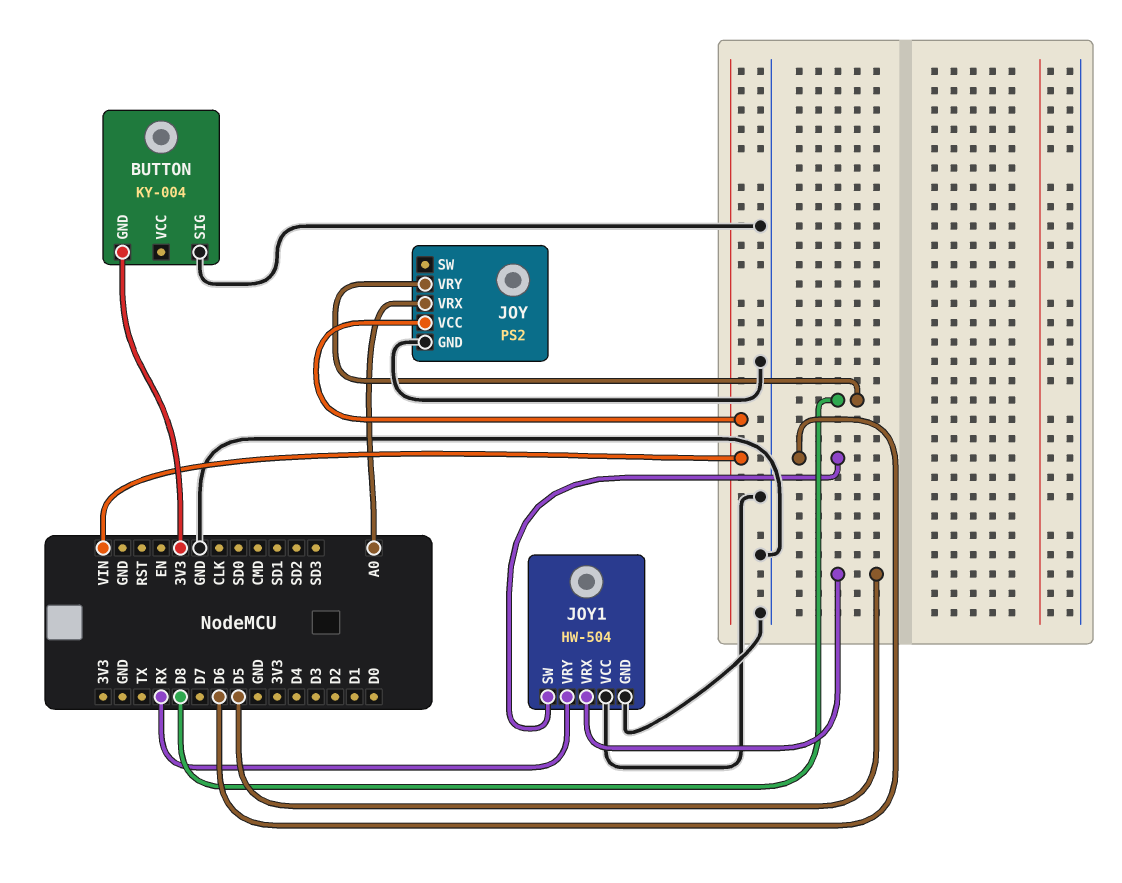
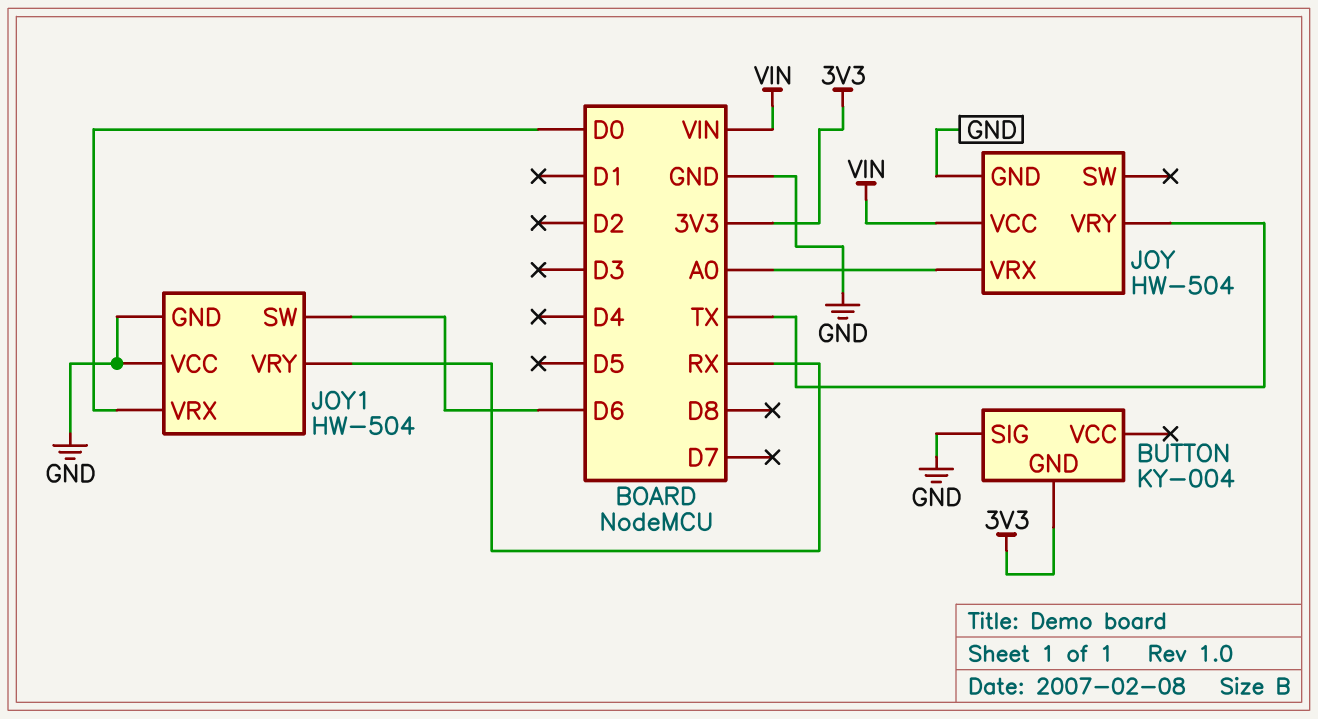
JOY: PS2 -> HW-504
JOY pin VRY: D8 -> TX
JOY1 pin VRX: D5 -> D0

